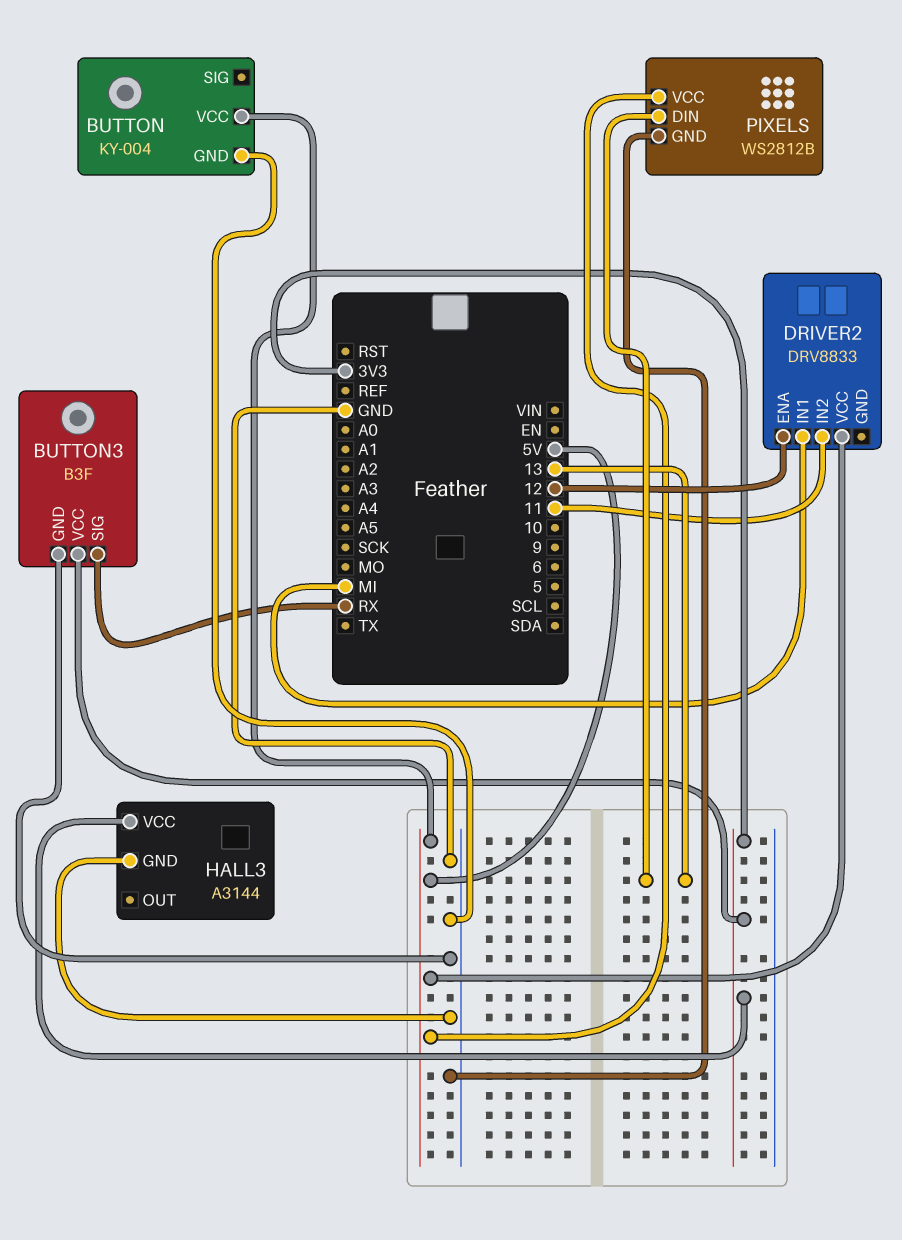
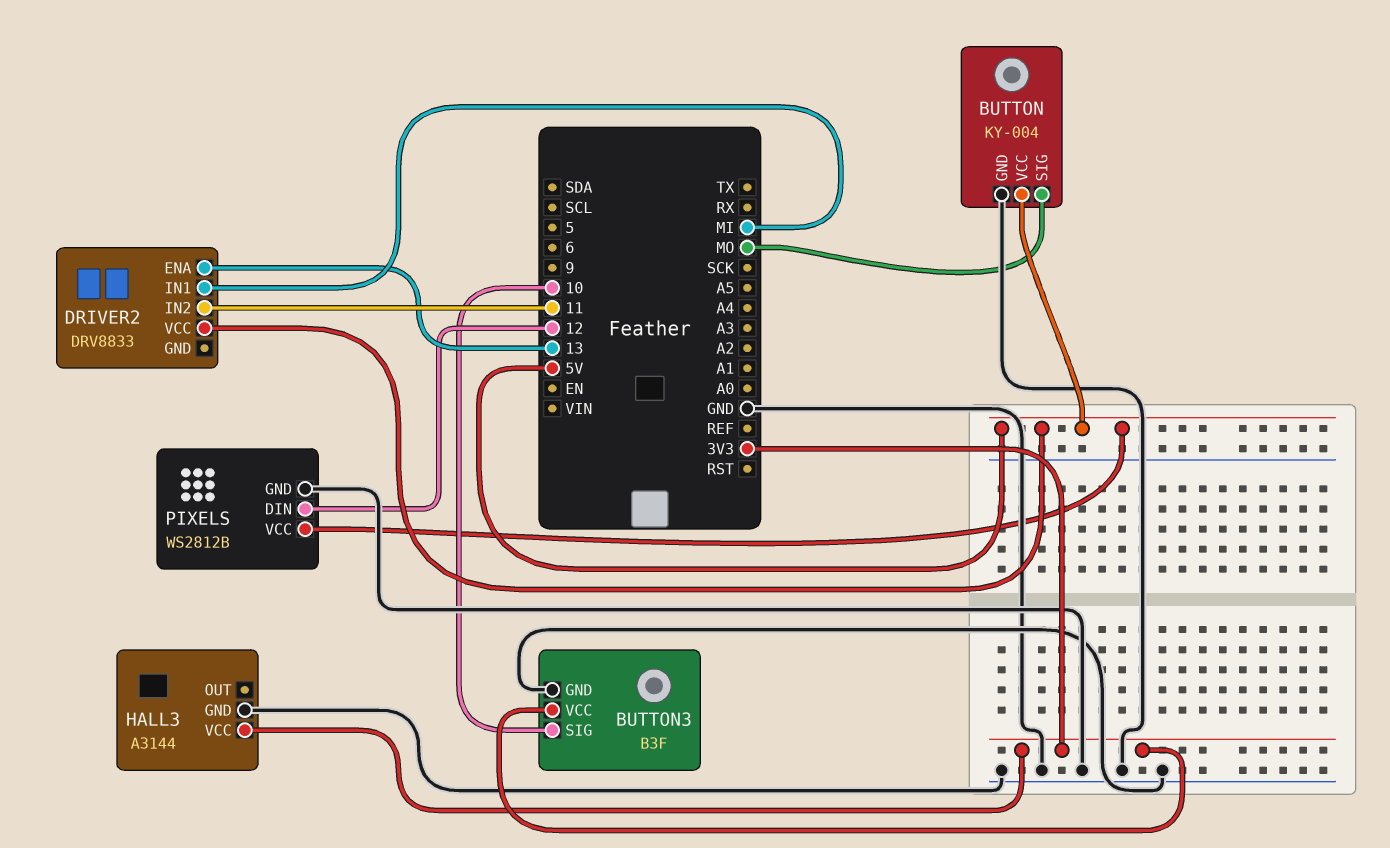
BUTTON pin SIG: none -> MO
BUTTON3 pin SIG: RX -> 10
DRIVER2 pin ENA: 12 -> 13
PIXELS pin DIN: 13 -> 12

